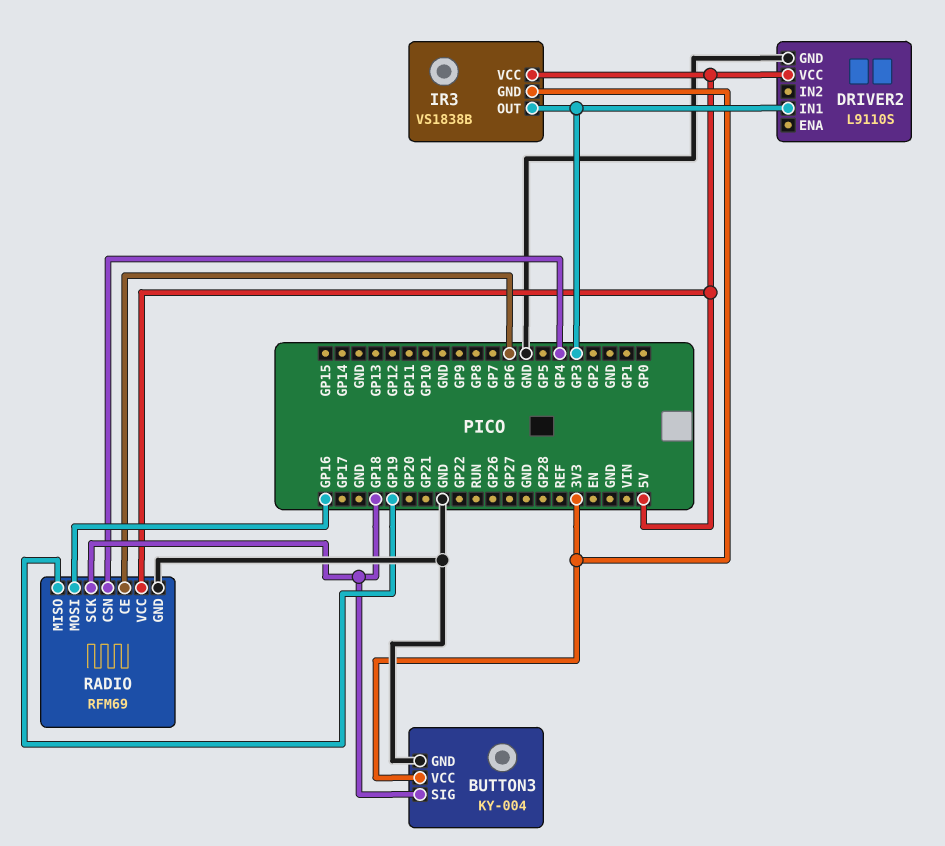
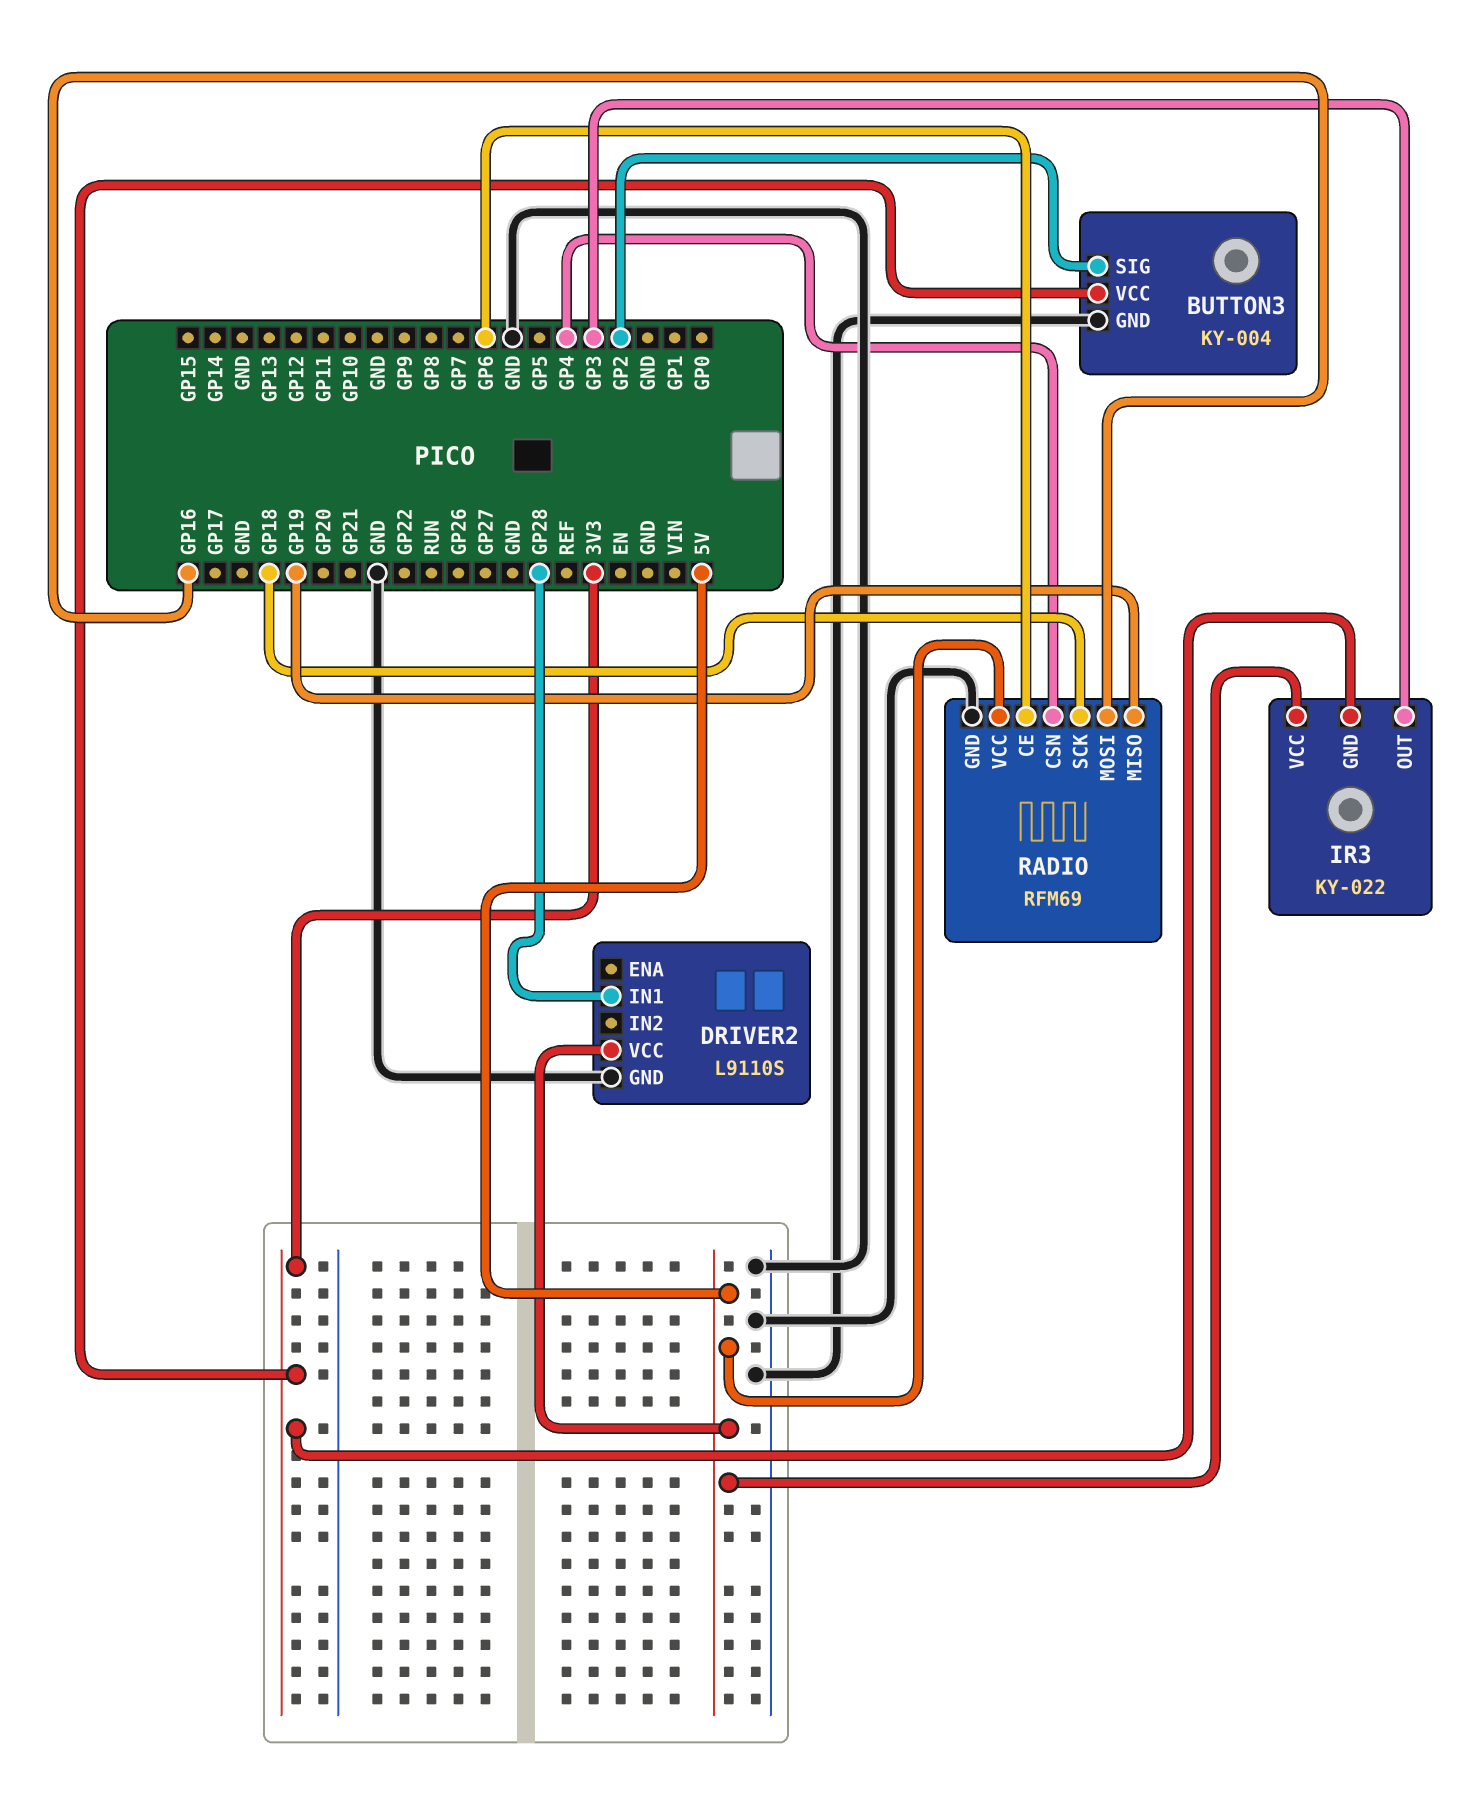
BUTTON3 pin SIG: GP18 -> GP2
DRIVER2 pin IN1: GP3 -> GP28
IR3: VS1838B -> KY-022

